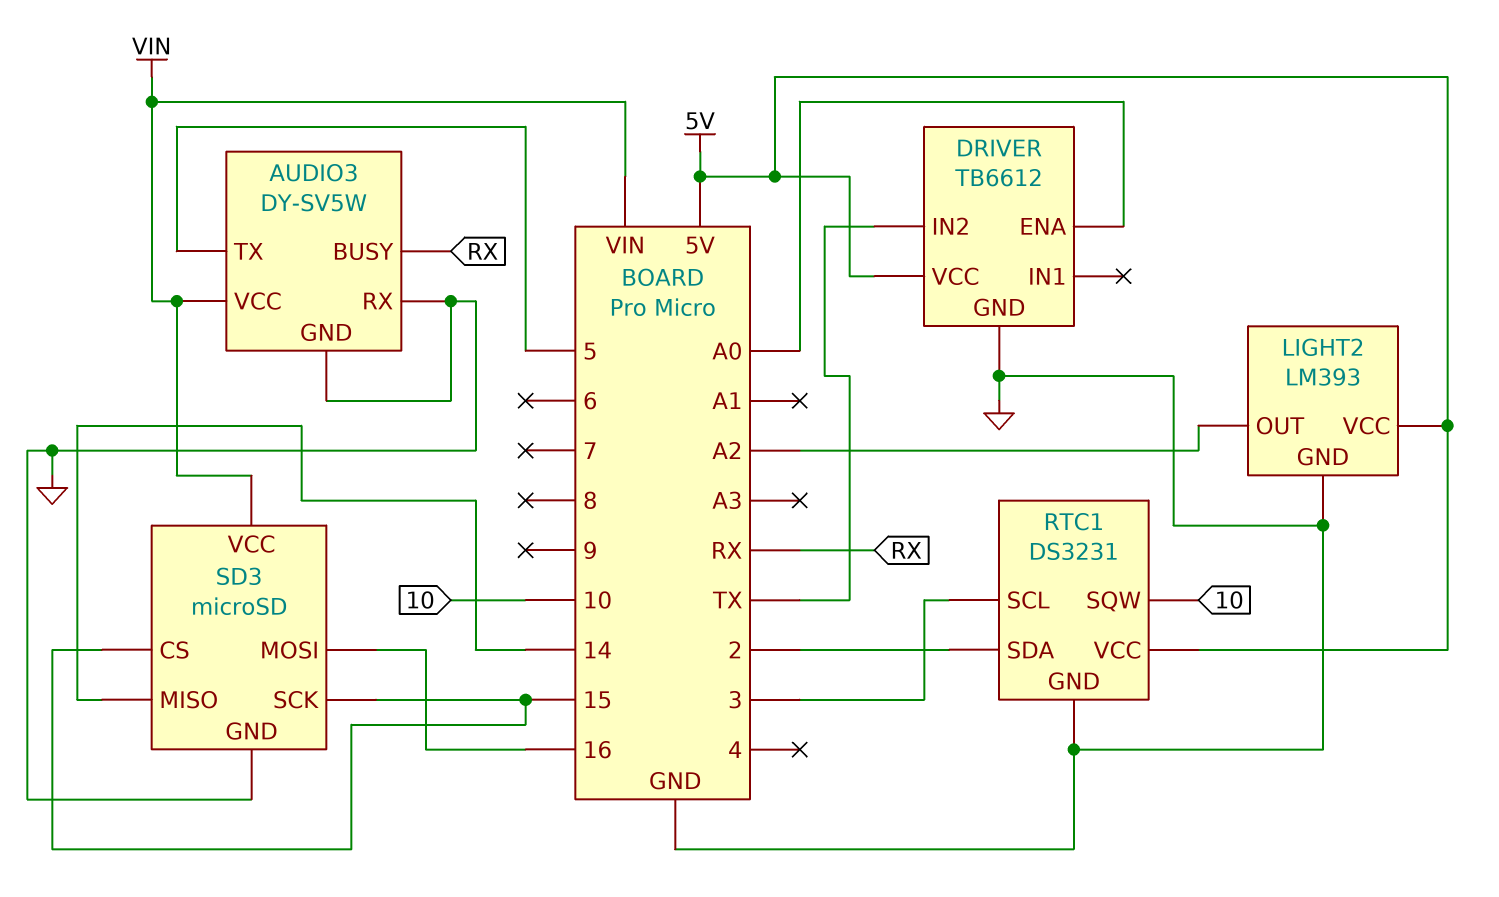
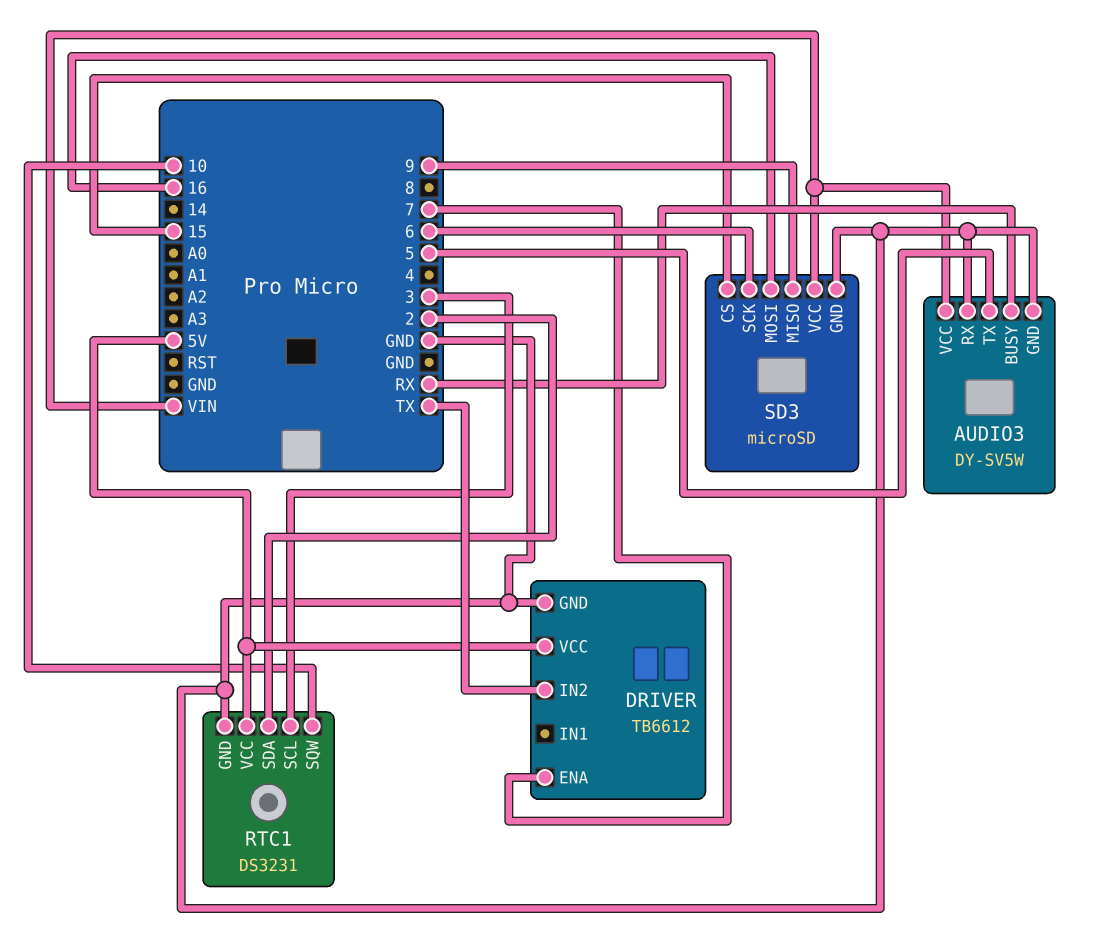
DRIVER pin ENA: A0 -> 7
LIGHT2: LM393 -> none
LIGHT2 pin GND: GND -> none
LIGHT2 pin OUT: A2 -> none
LIGHT2 pin VCC: 5V -> none
SD3 pin MISO: 14 -> 9
SD3 pin SCK: 15 -> 6

